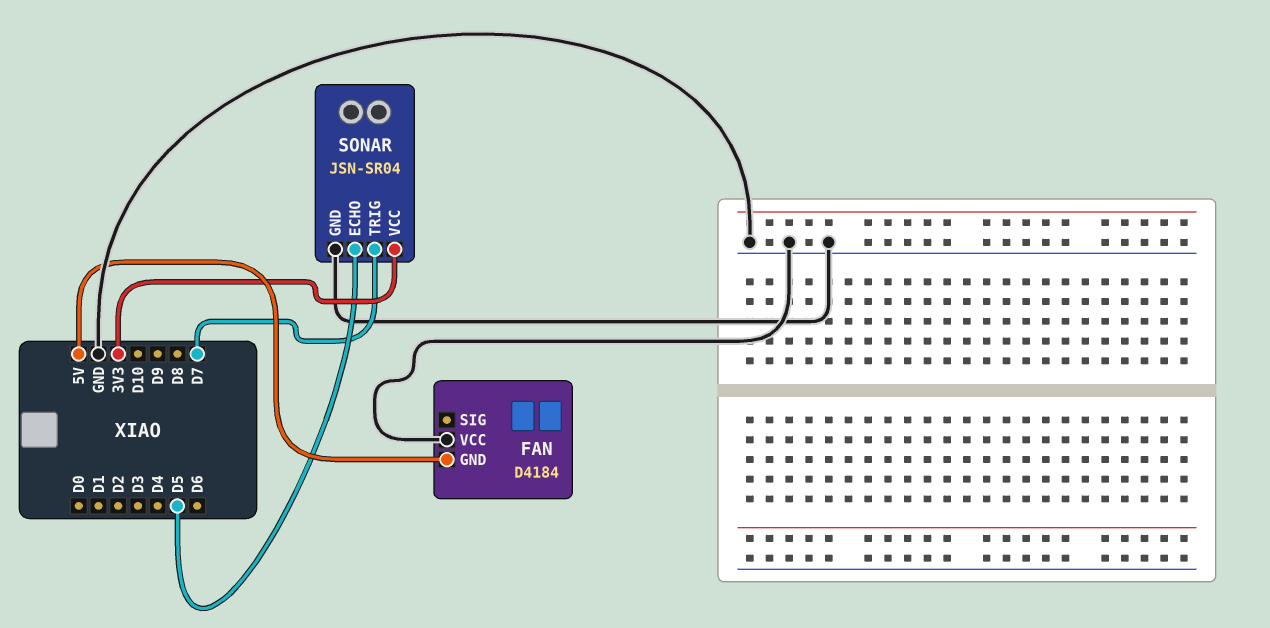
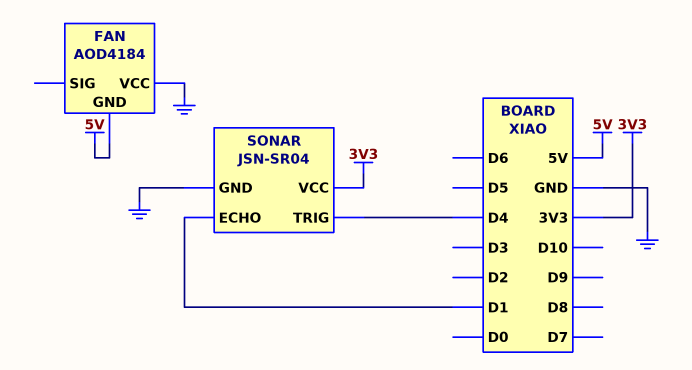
FAN: D4184 -> AOD4184
SONAR pin ECHO: D5 -> D1
SONAR pin TRIG: D7 -> D4

